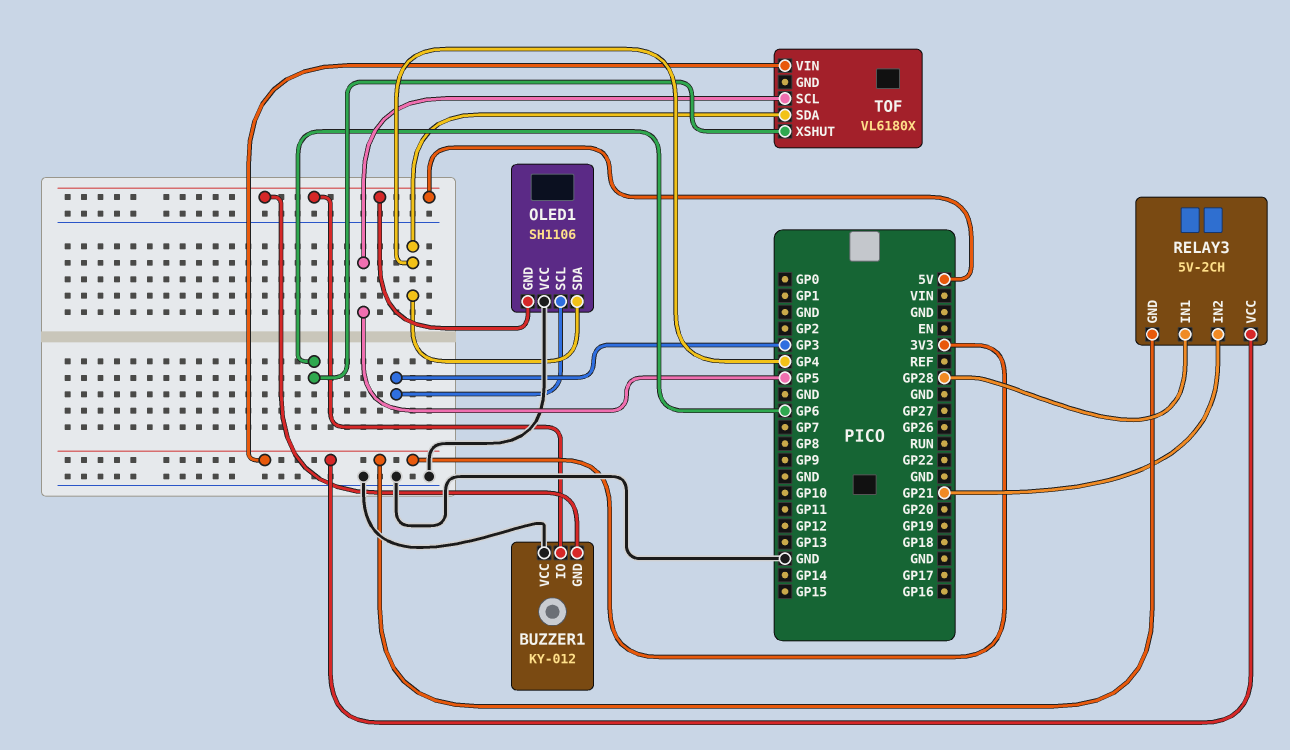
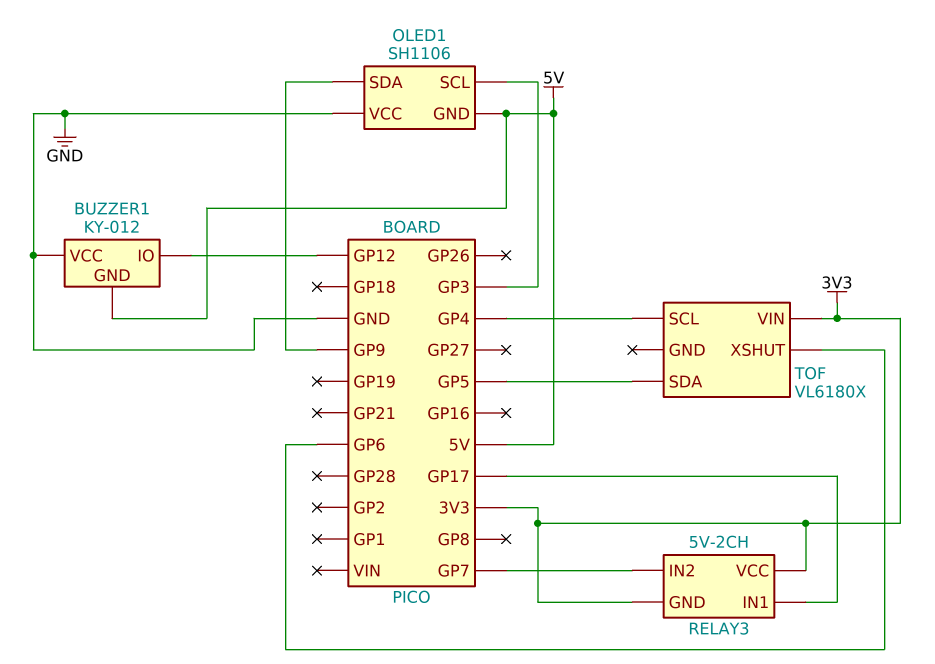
BUZZER1 pin IO: 5V -> GP12
OLED1 pin SDA: GP4 -> GP9
RELAY3 pin IN1: GP28 -> GP17
RELAY3 pin IN2: GP21 -> GP7
TOF pin SCL: GP5 -> GP4
TOF pin SDA: GP4 -> GP5

